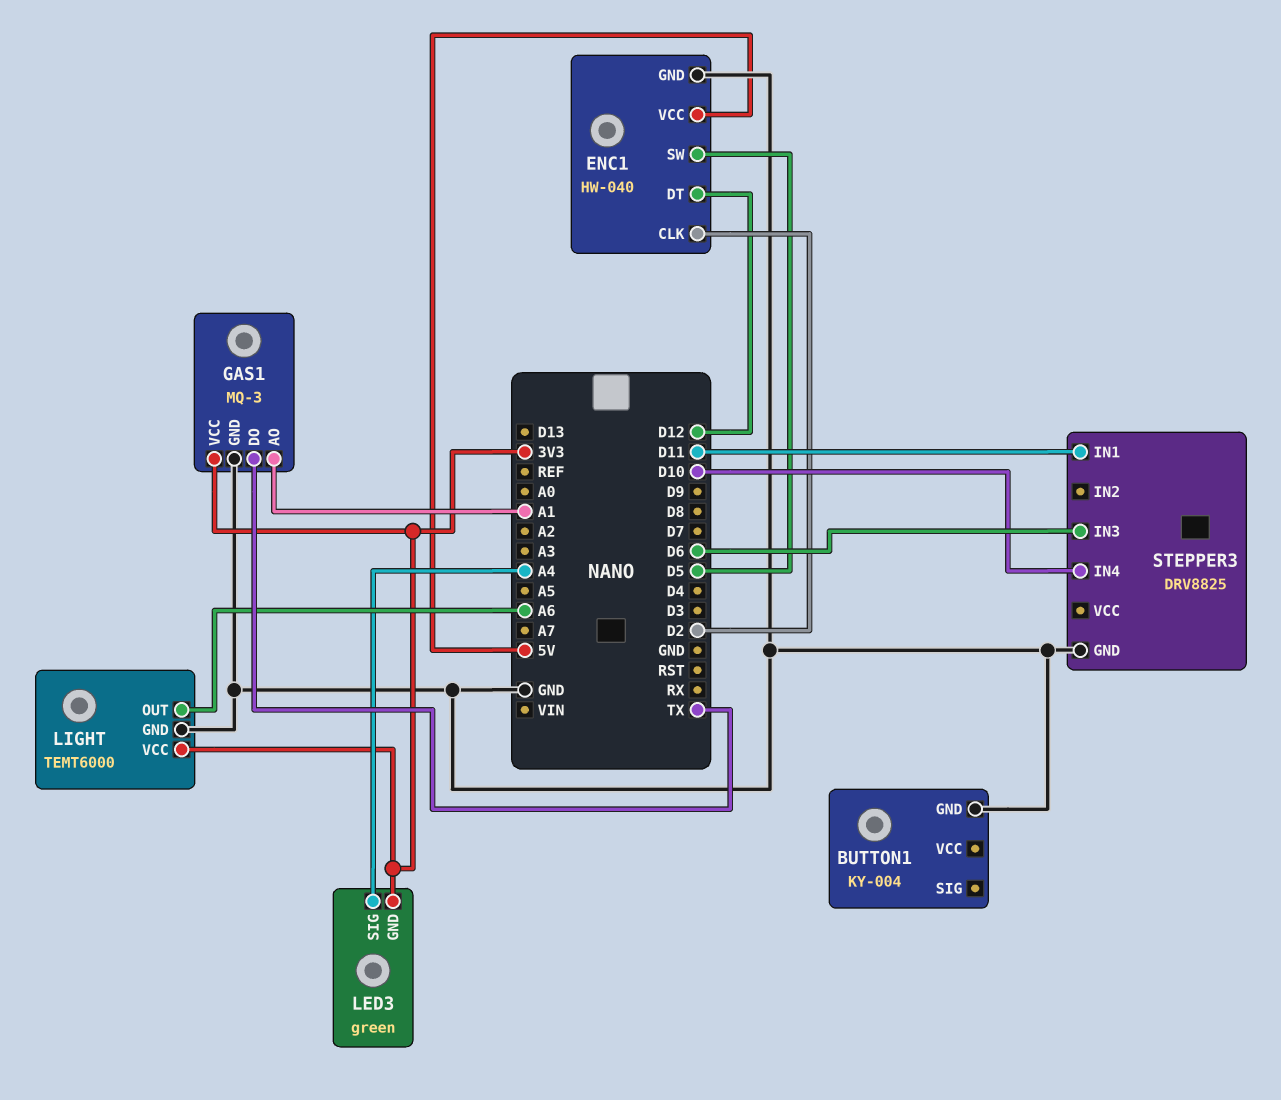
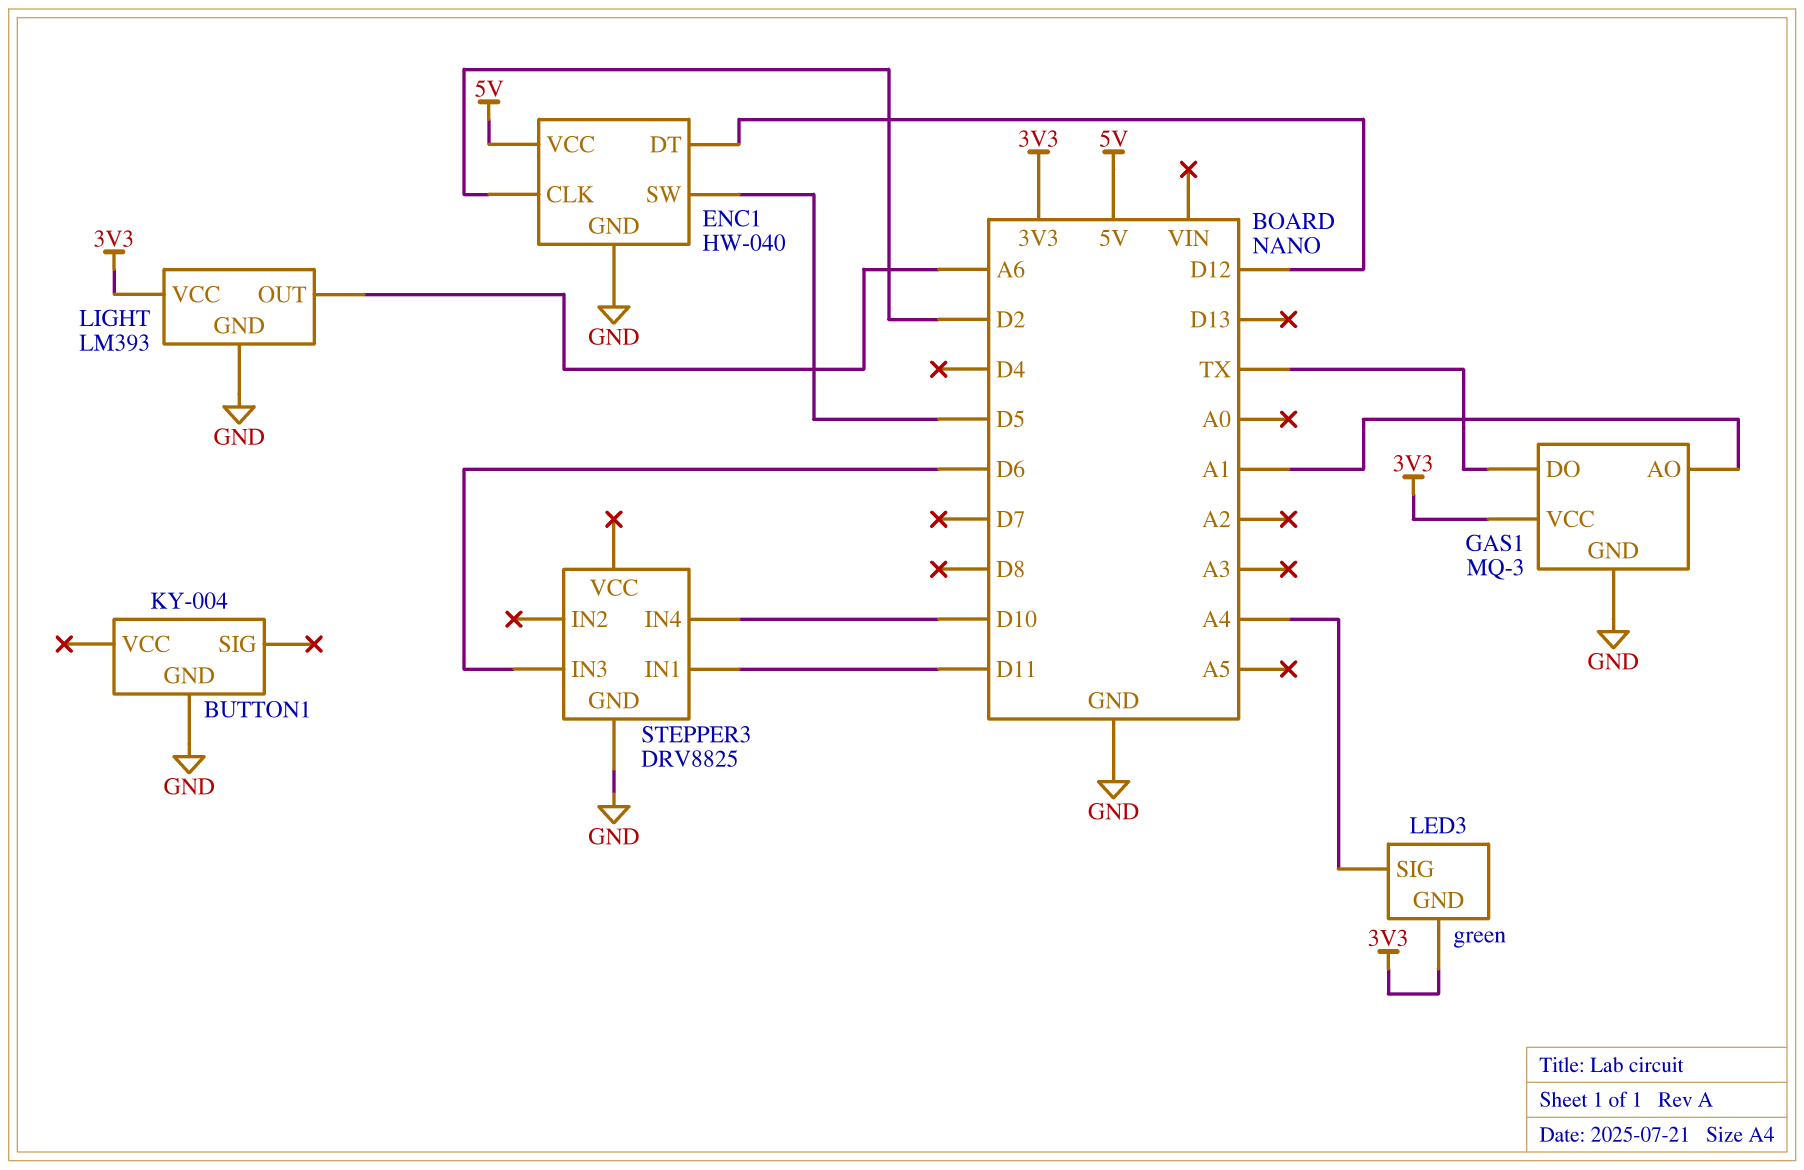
LIGHT: TEMT6000 -> LM393

